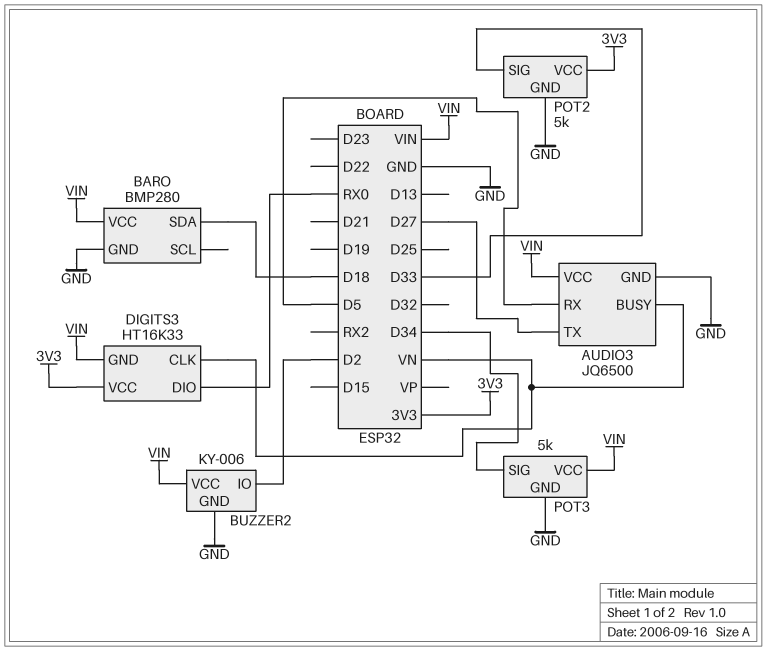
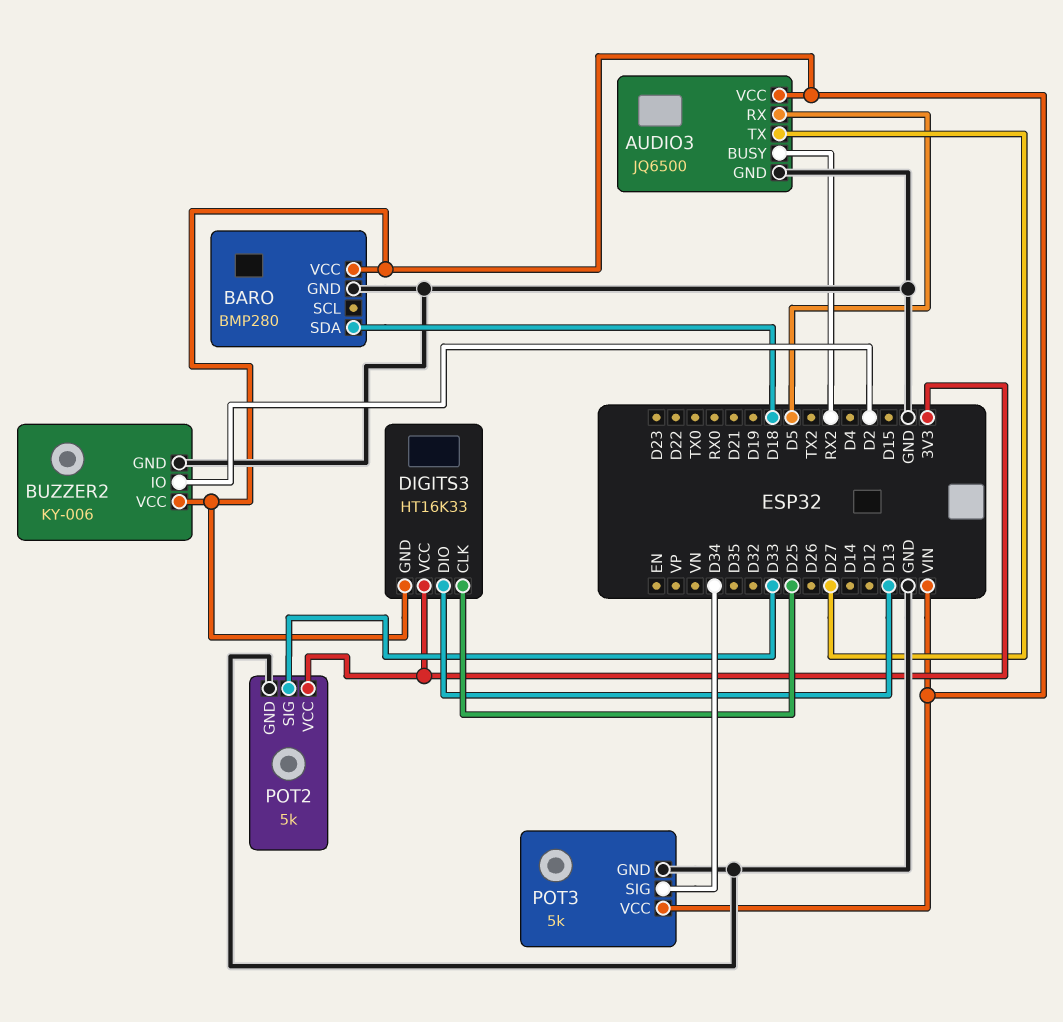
AUDIO3 pin BUSY: VN -> RX2
DIGITS3 pin CLK: VN -> D25
DIGITS3 pin DIO: RX0 -> D13

